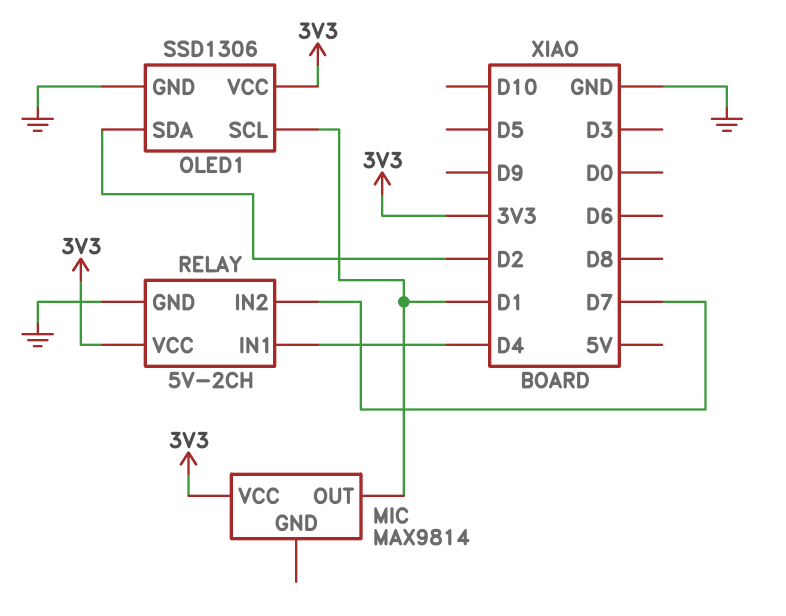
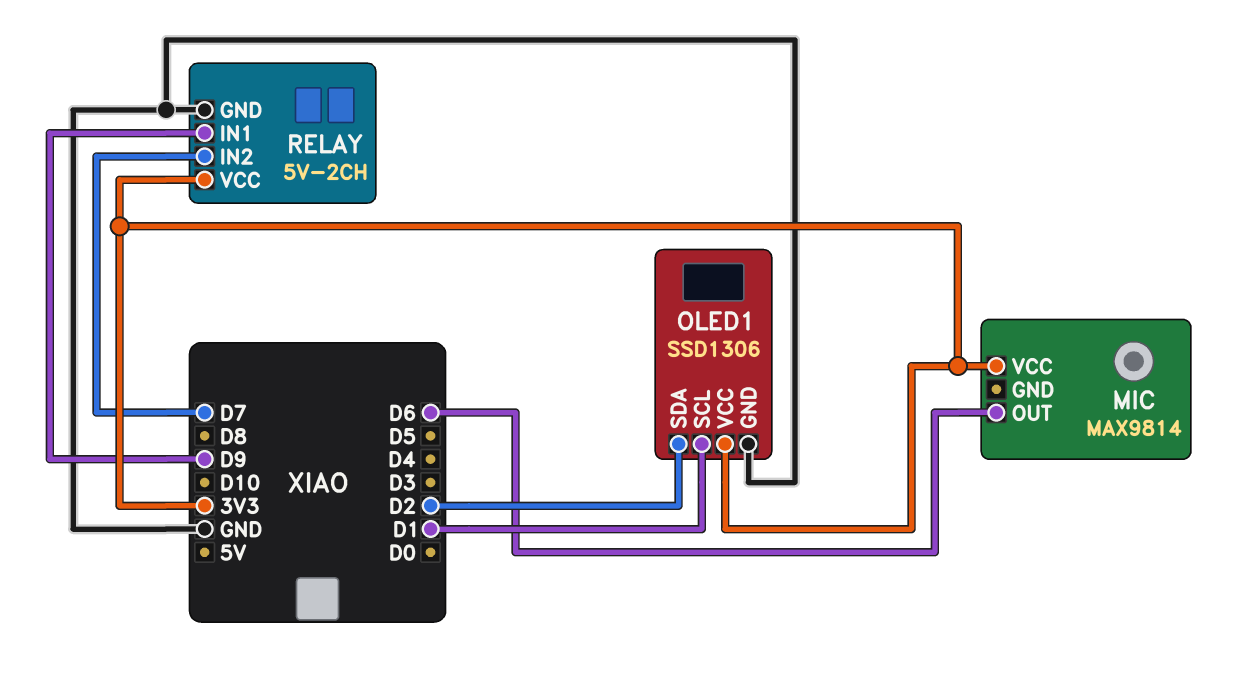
MIC pin OUT: D1 -> D6
RELAY pin IN1: D4 -> D9

